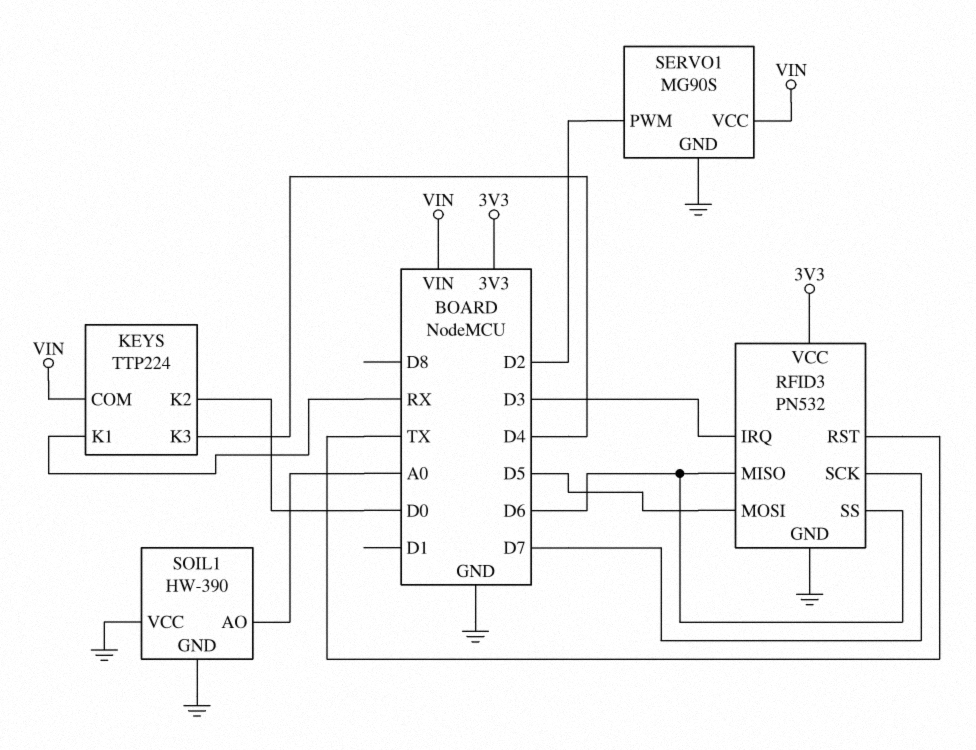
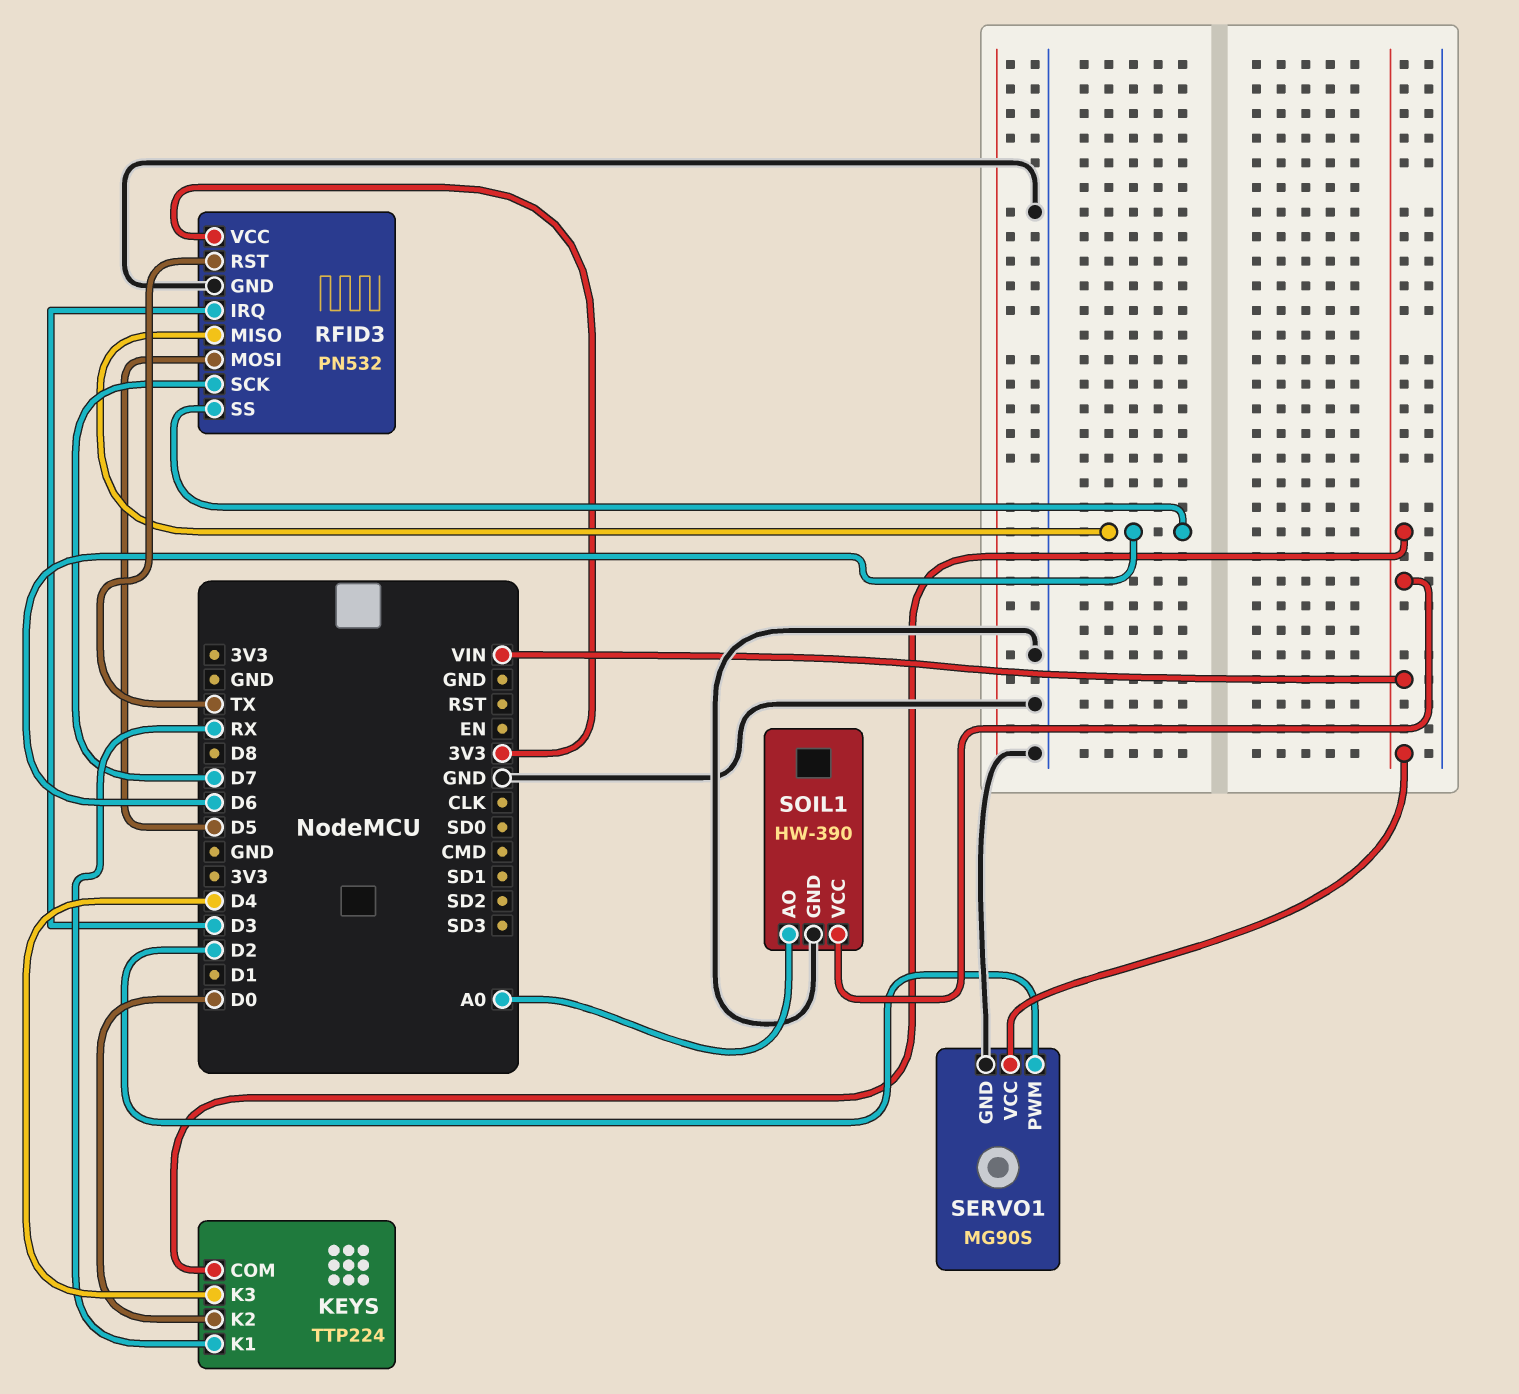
SOIL1 pin VCC: GND -> VIN

